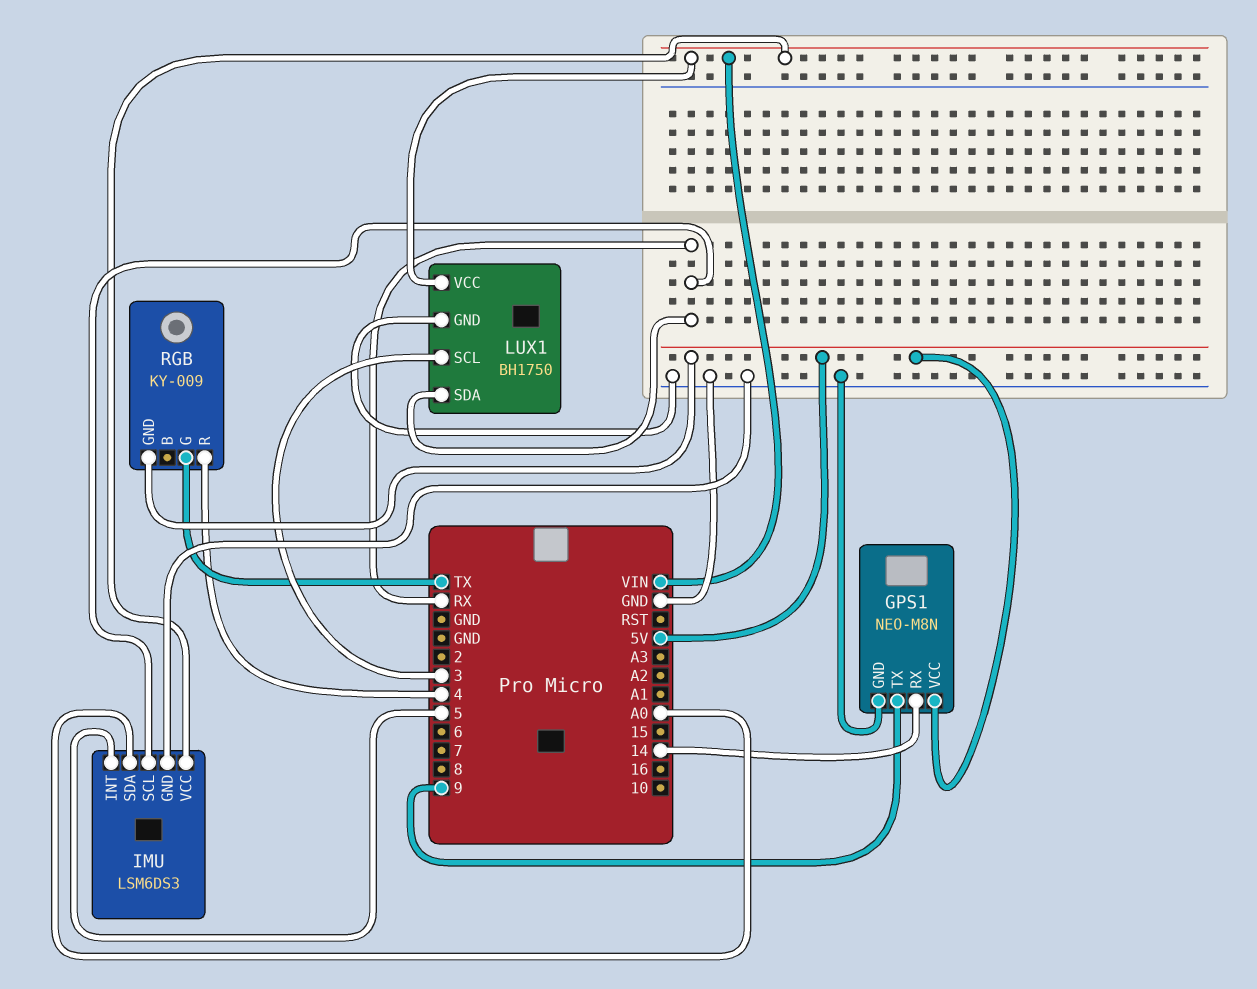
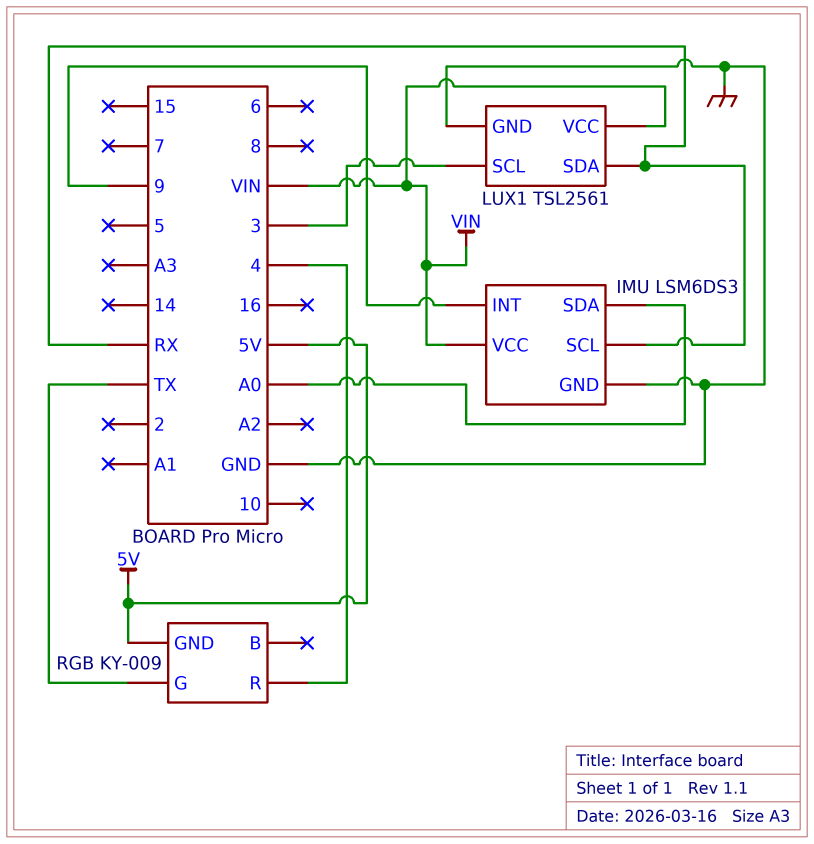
GPS1: NEO-M8N -> none
GPS1 pin GND: GND -> none
GPS1 pin RX: 14 -> none
GPS1 pin TX: 9 -> none
GPS1 pin VCC: 5V -> none
IMU pin INT: 5 -> 9
LUX1: BH1750 -> TSL2561

